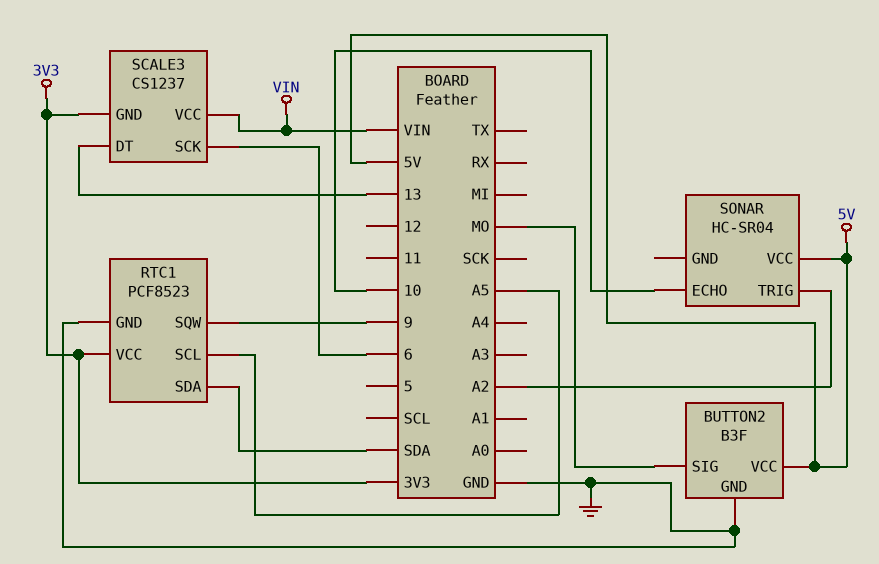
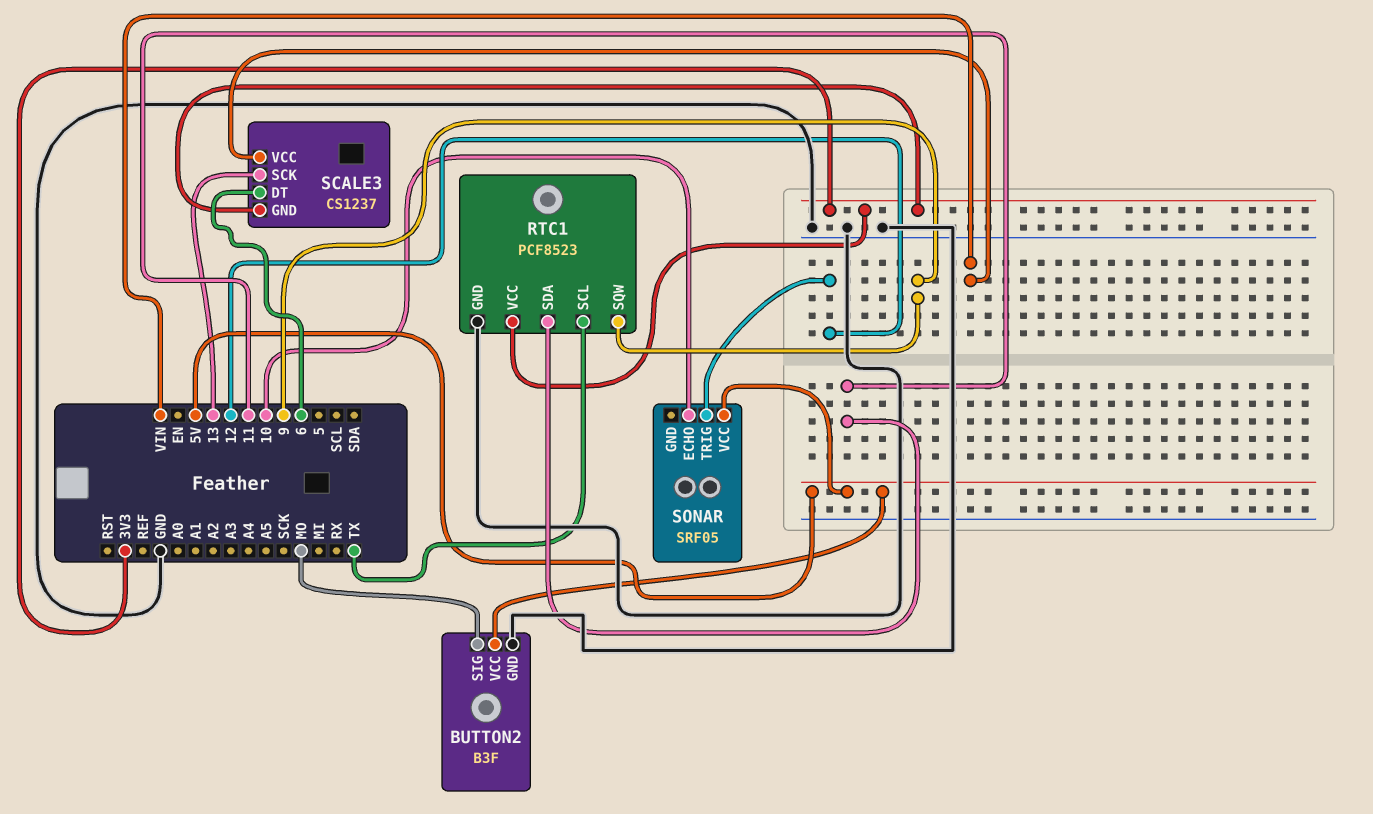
RTC1 pin SCL: A5 -> TX
RTC1 pin SDA: SDA -> 11
SCALE3 pin DT: 13 -> 6
SCALE3 pin SCK: 6 -> 13
SONAR: HC-SR04 -> SRF05
SONAR pin TRIG: A2 -> 12

